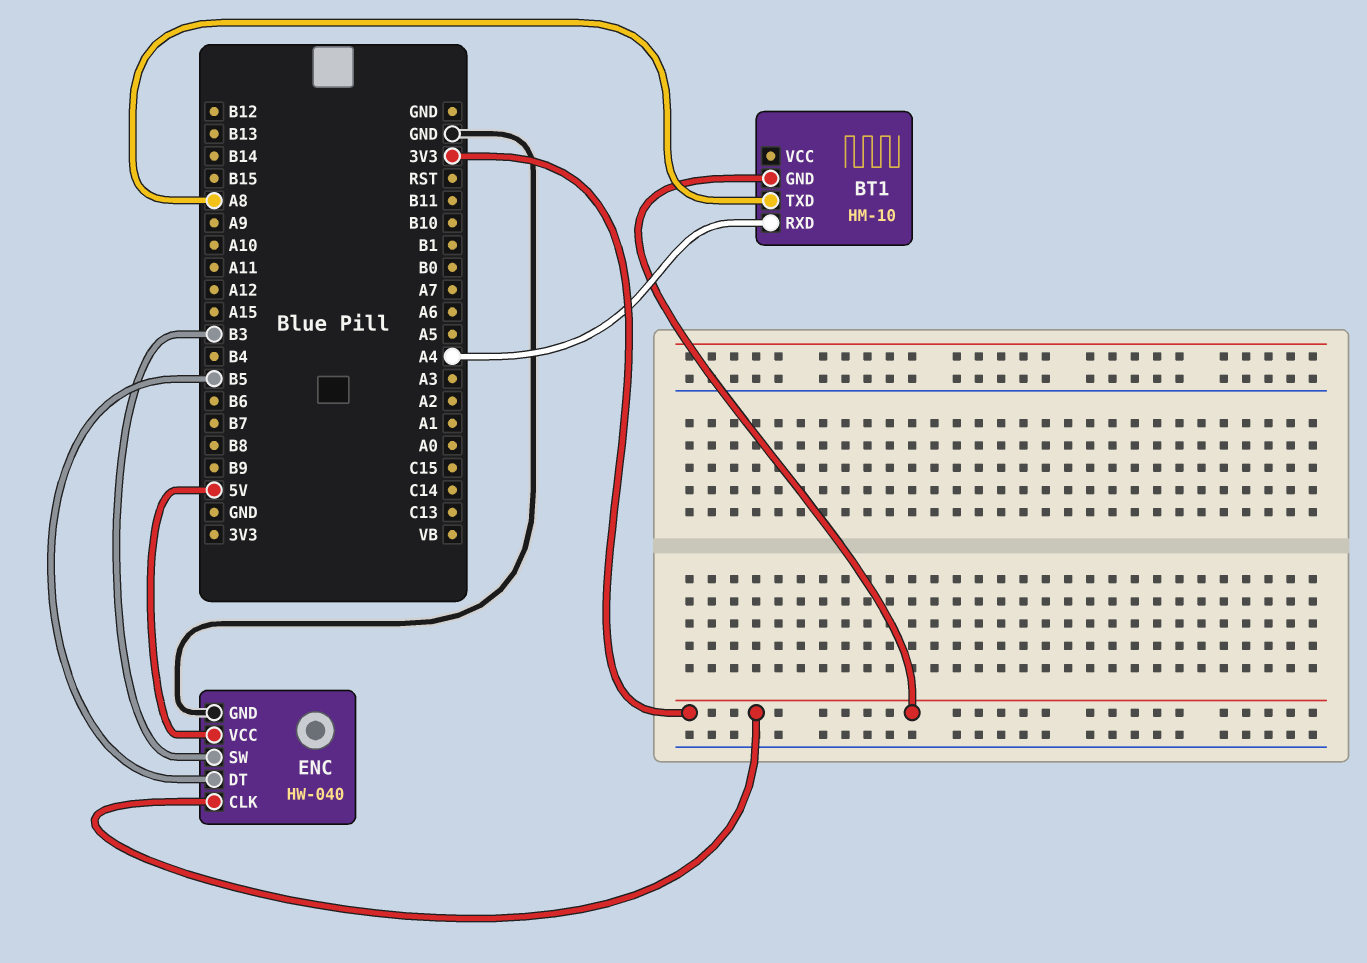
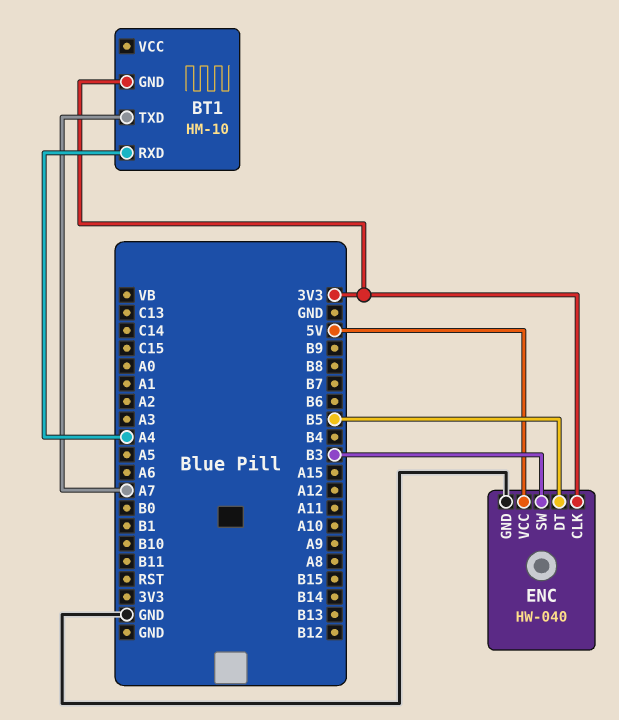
BT1 pin TXD: A8 -> A7

